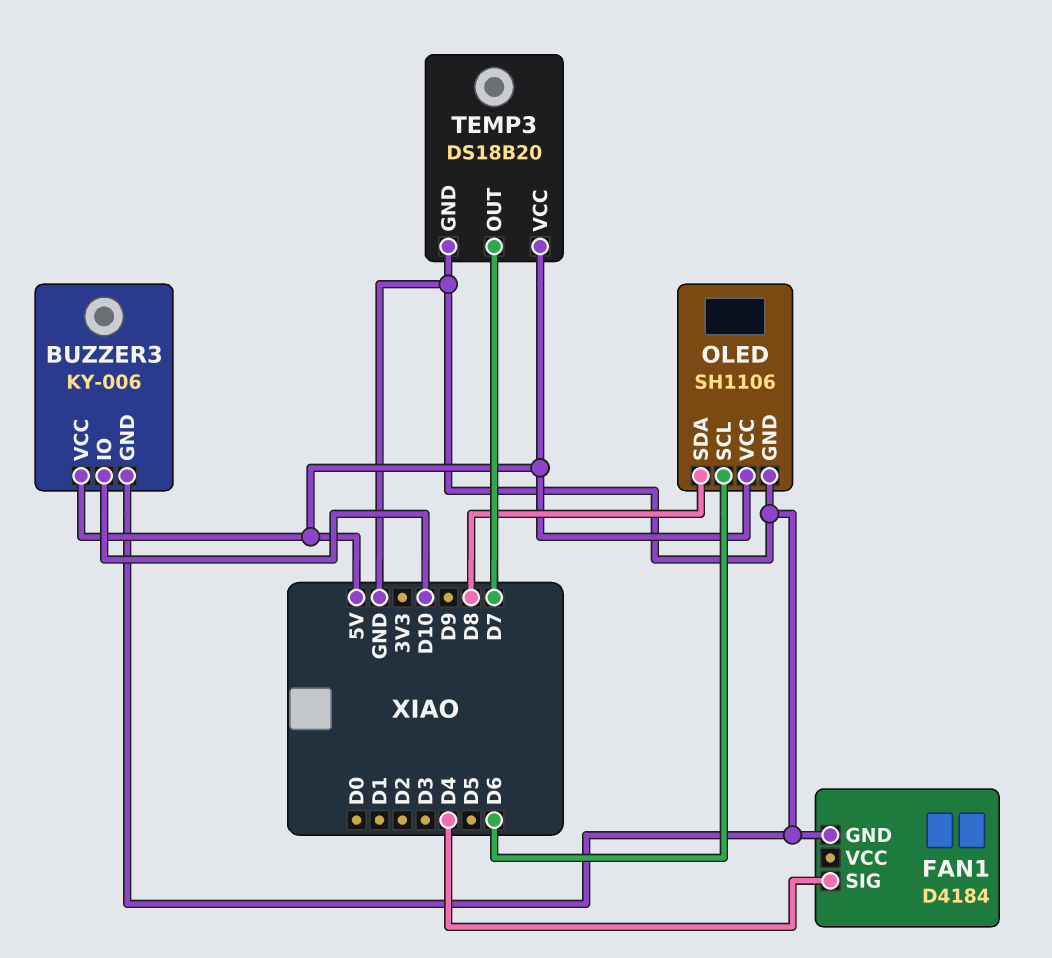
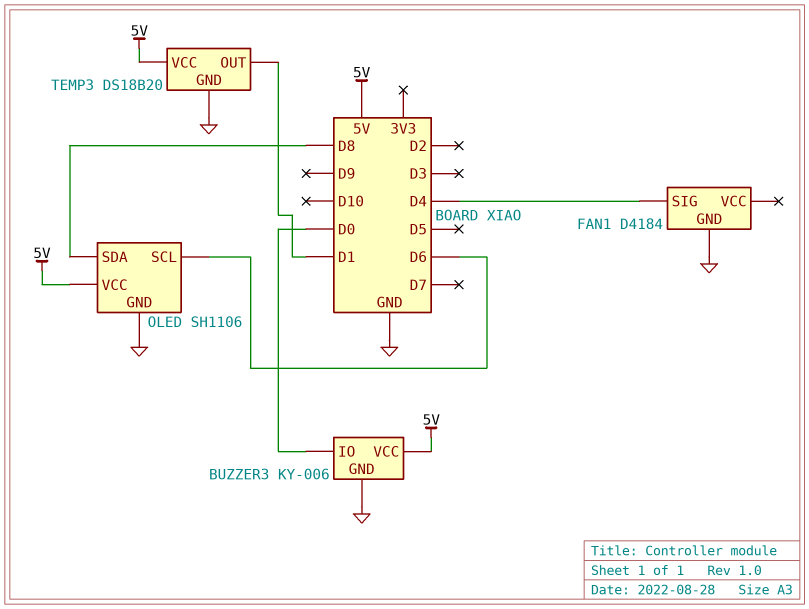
BUZZER3 pin IO: D10 -> D0
TEMP3 pin OUT: D7 -> D1

